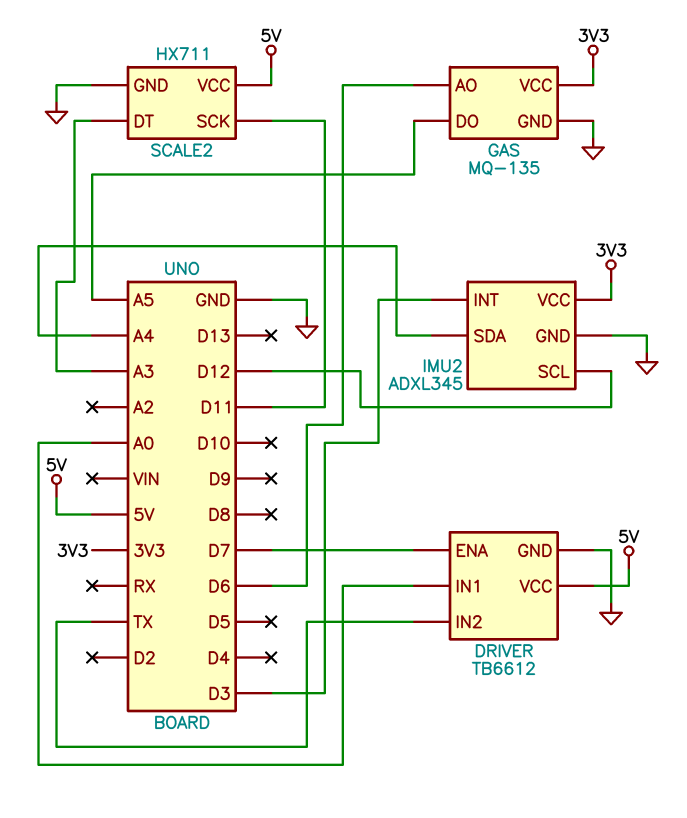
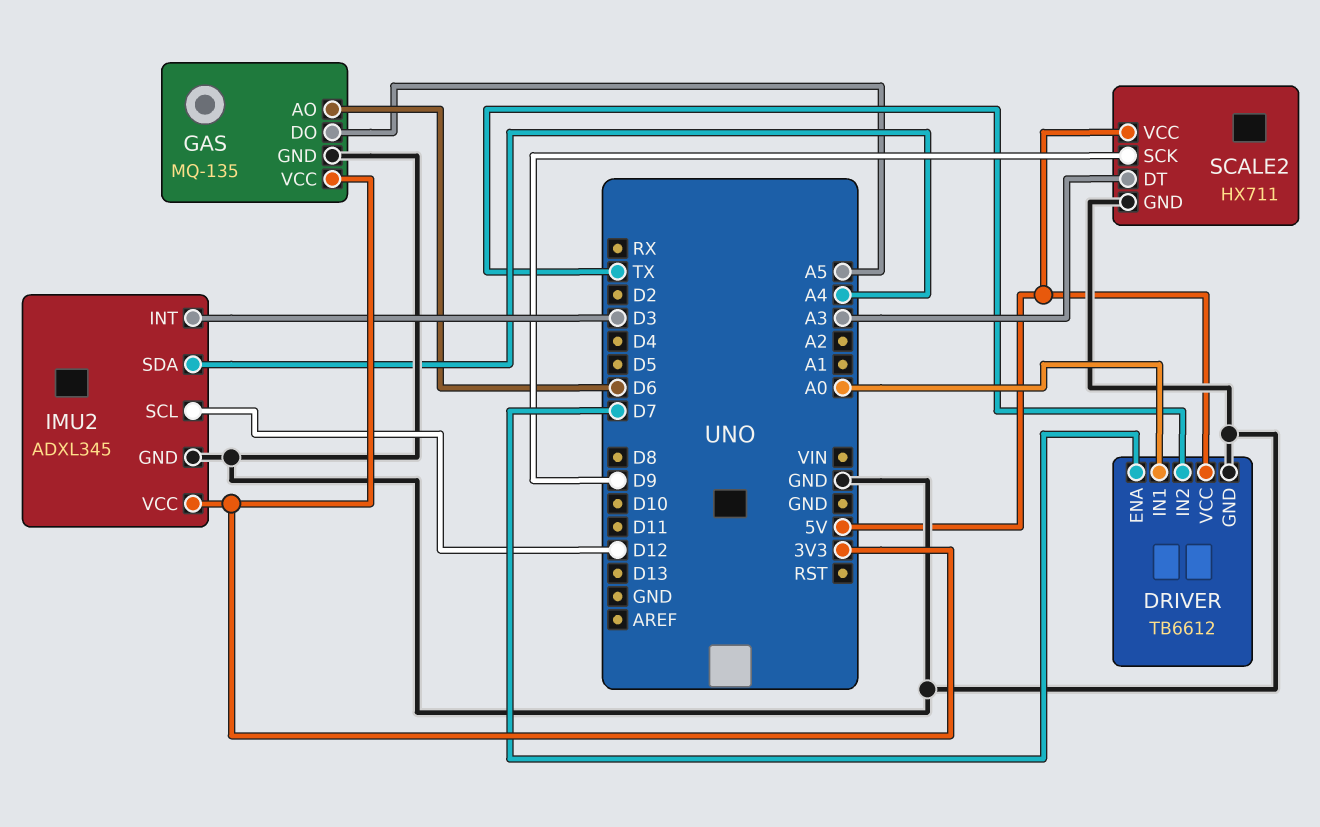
SCALE2 pin SCK: D11 -> D9

